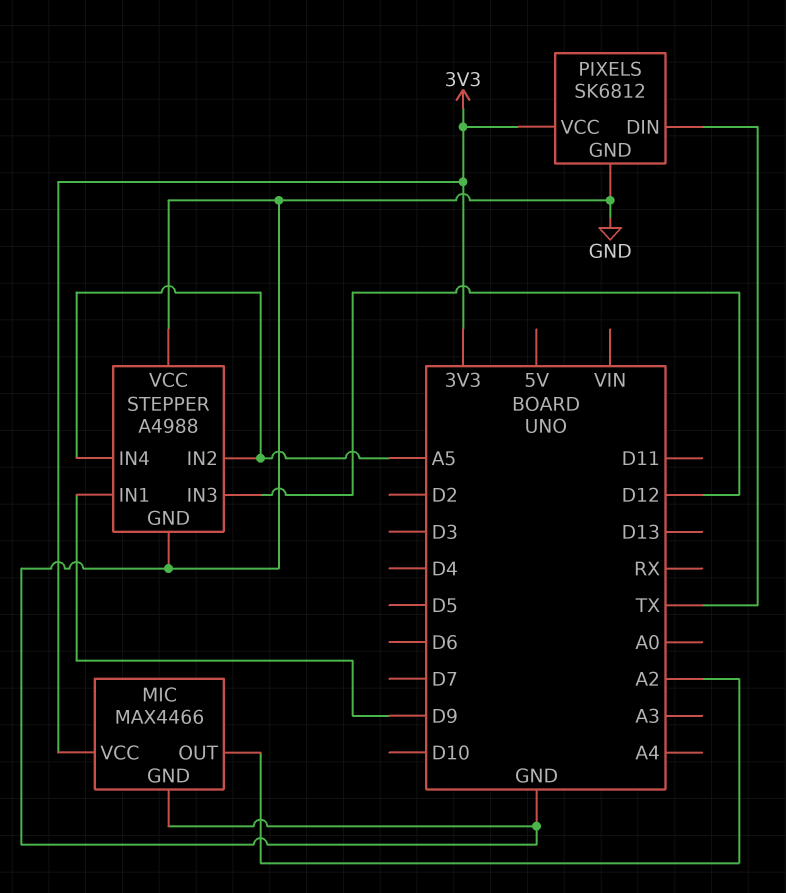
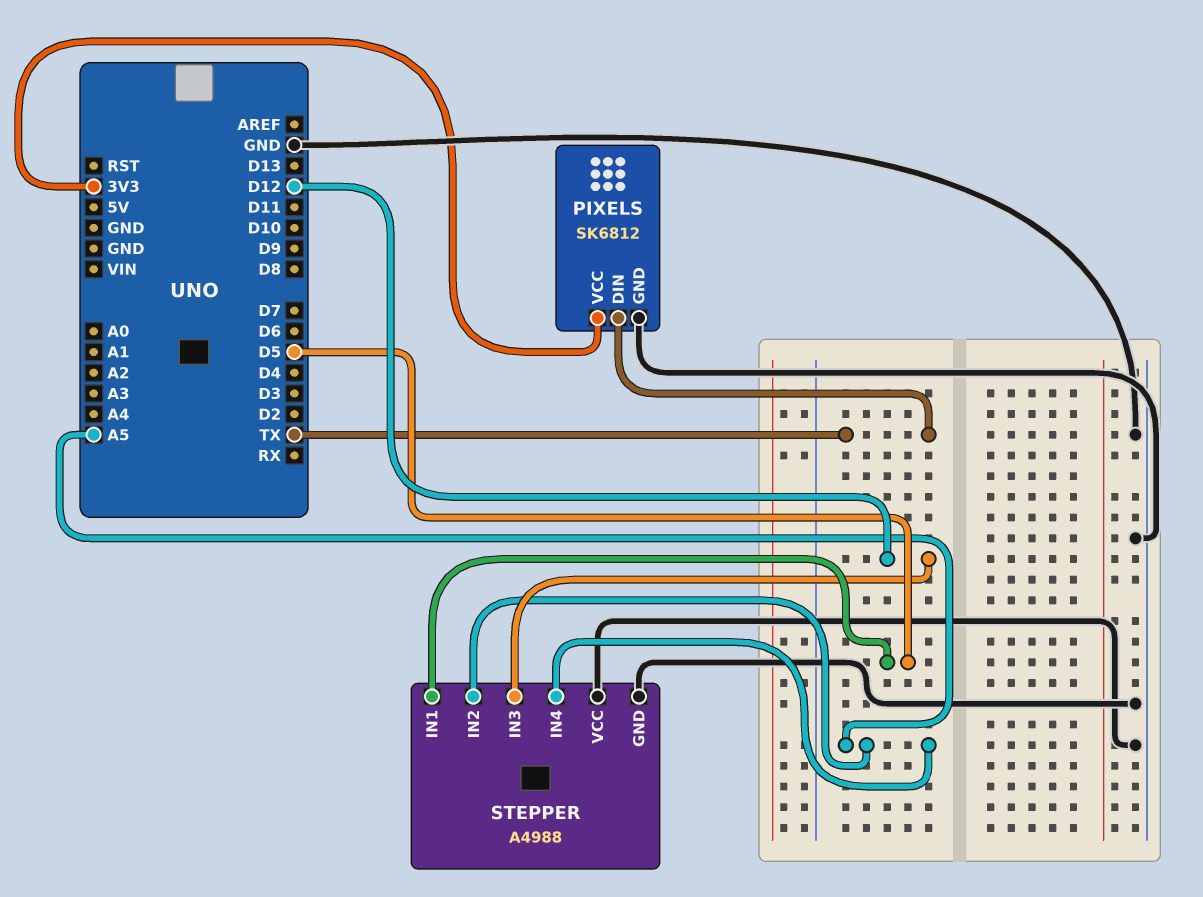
MIC: MAX4466 -> none
MIC pin GND: GND -> none
MIC pin OUT: A2 -> none
MIC pin VCC: 3V3 -> none
STEPPER pin IN1: D9 -> D5

